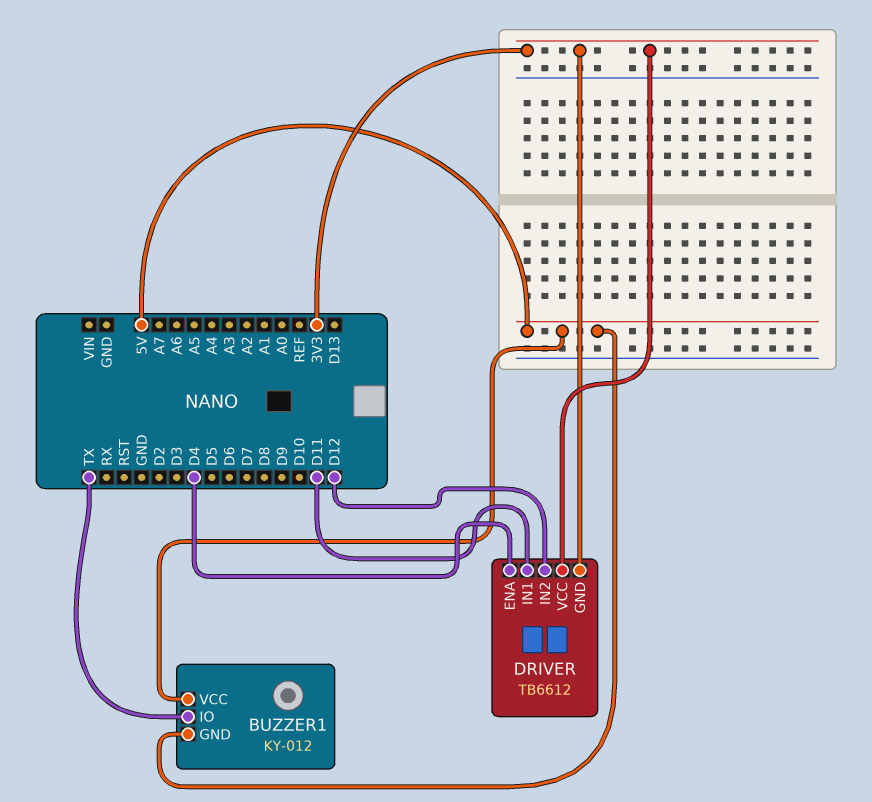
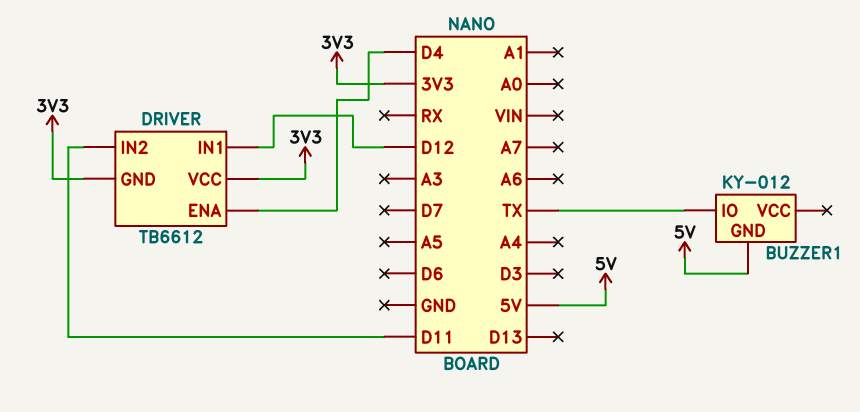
BUZZER1 pin VCC: 5V -> none
DRIVER pin IN1: D11 -> D12
DRIVER pin IN2: D12 -> D11

